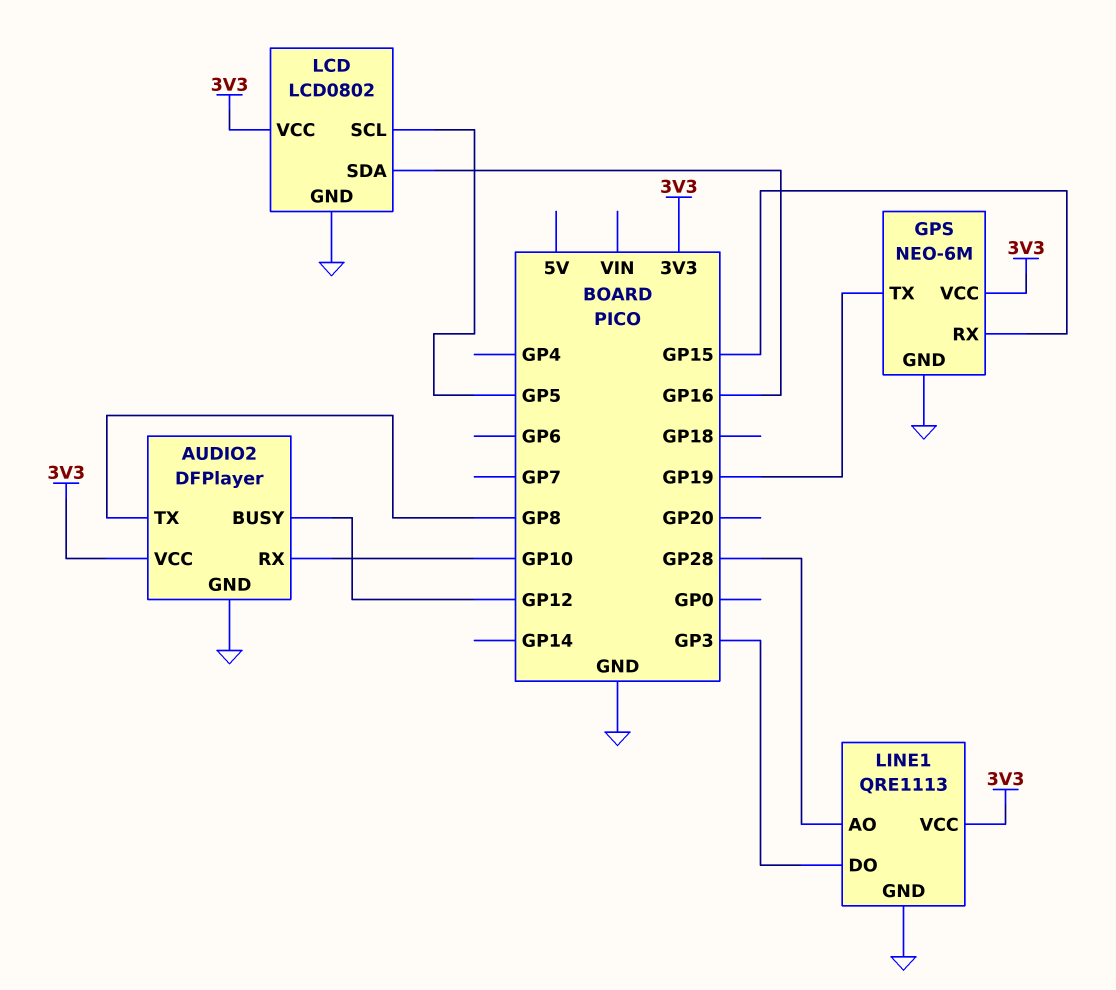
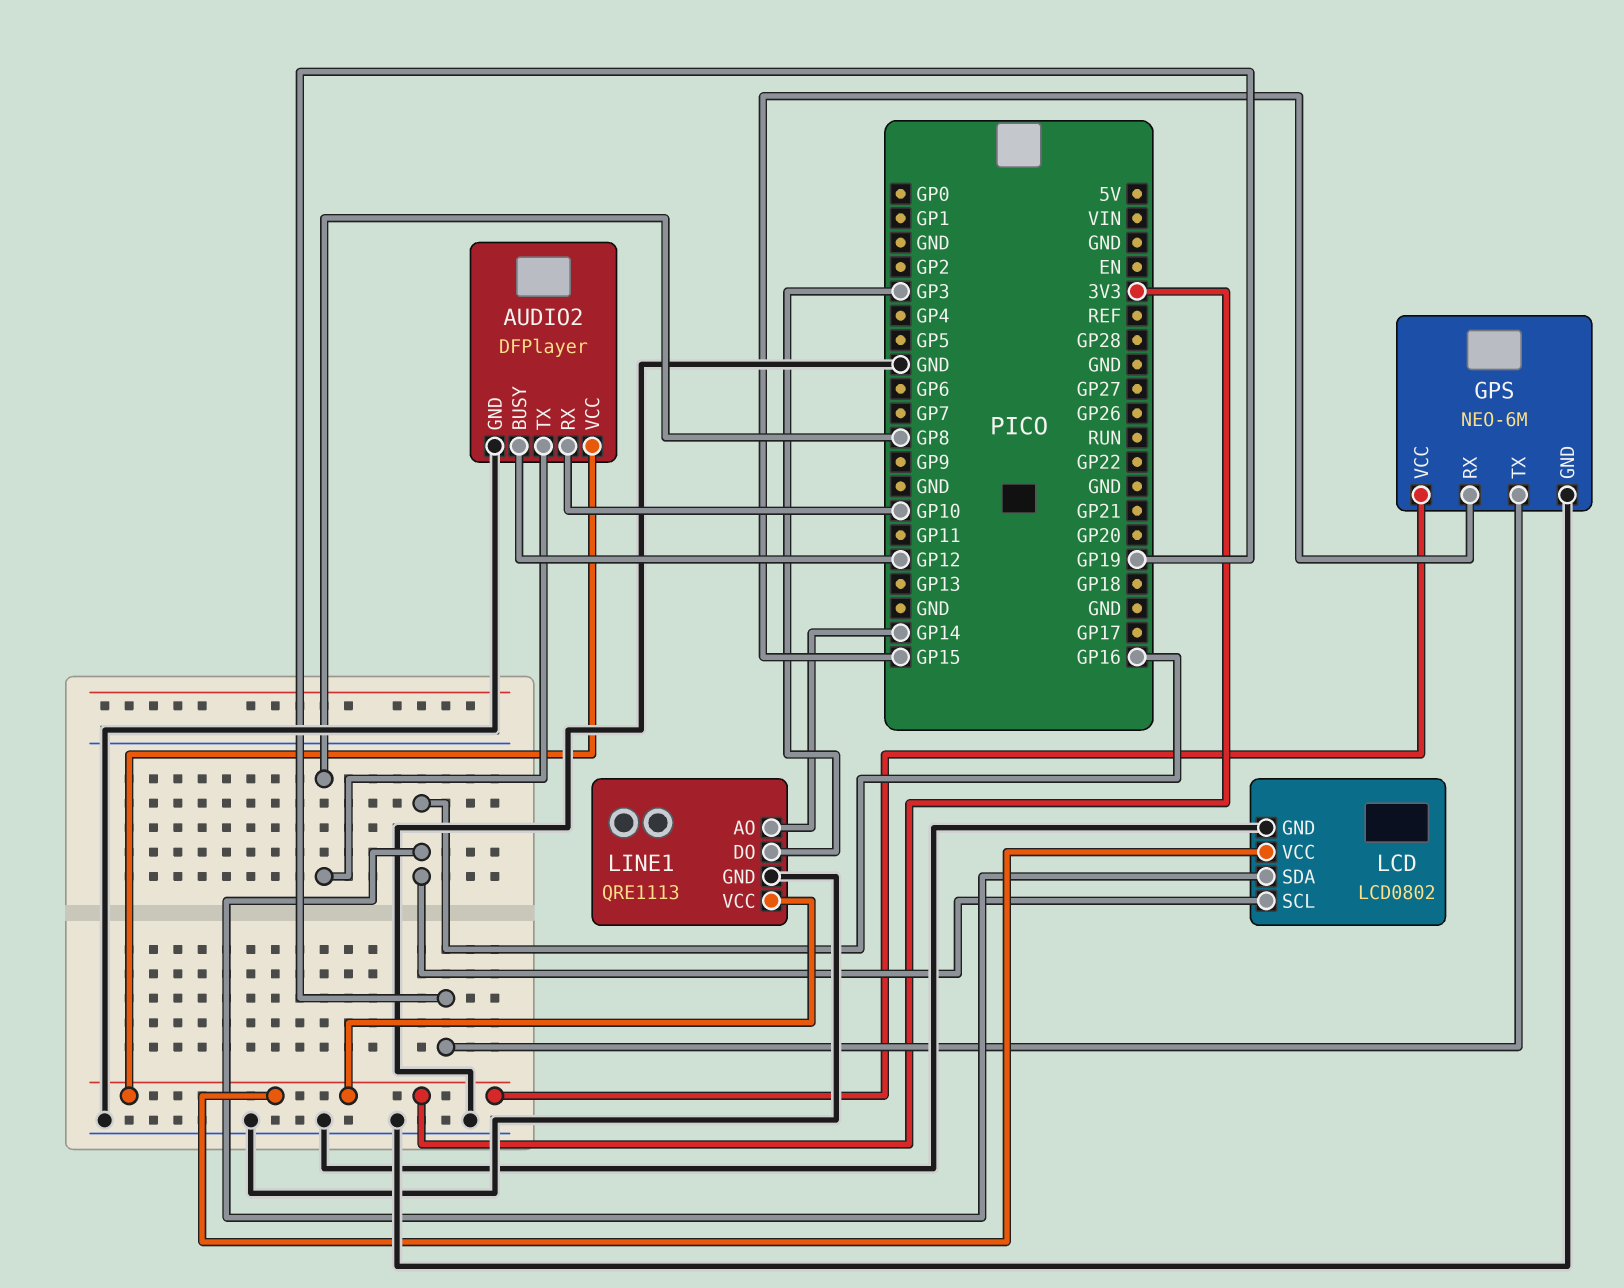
LCD pin SCL: GP5 -> GP16
LINE1 pin AO: GP28 -> GP14

